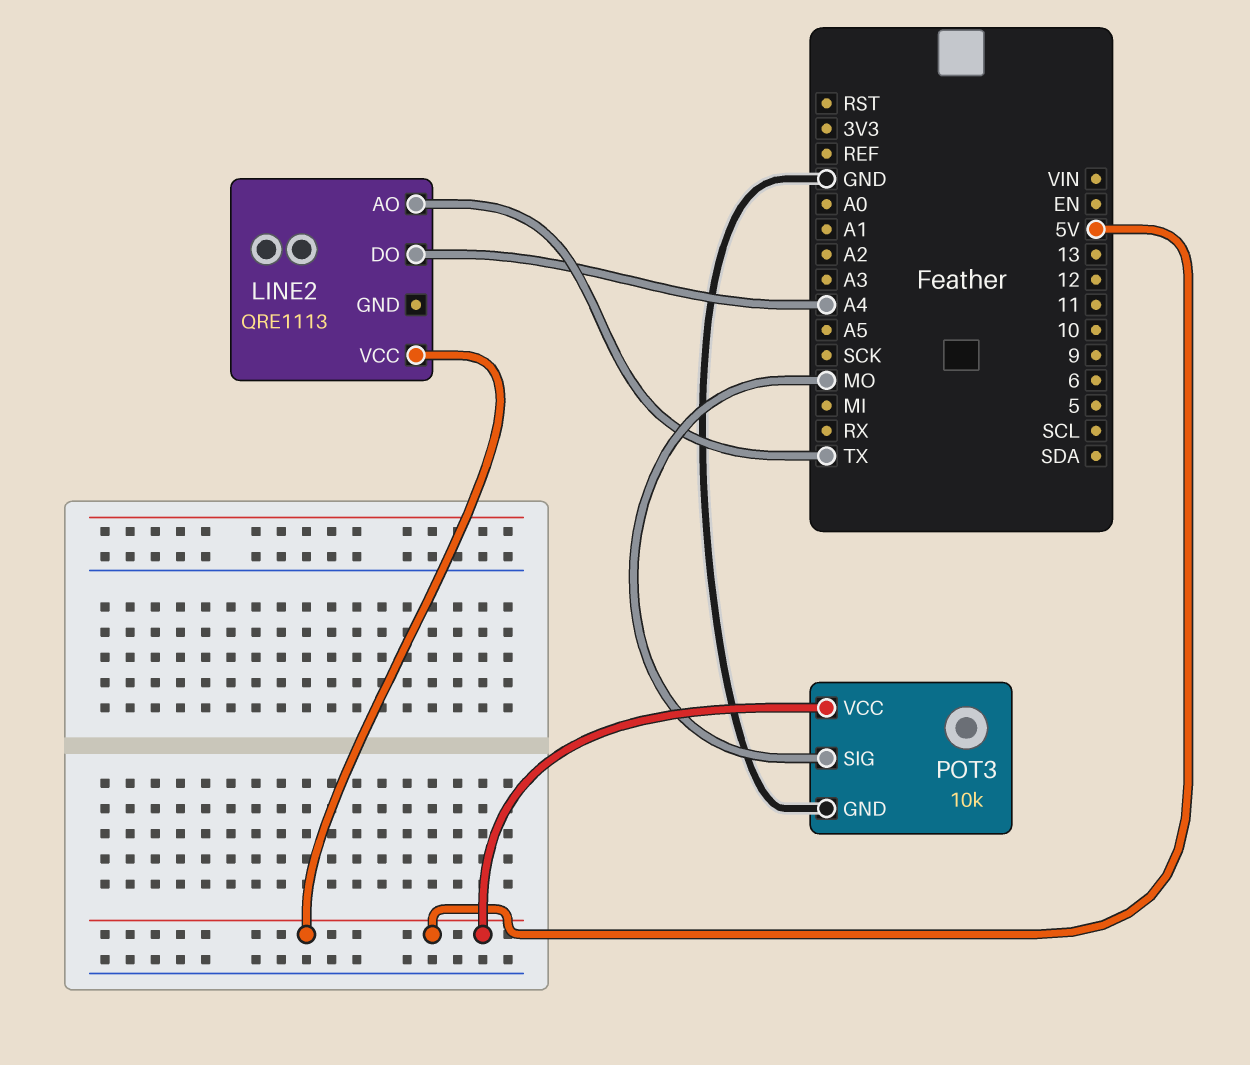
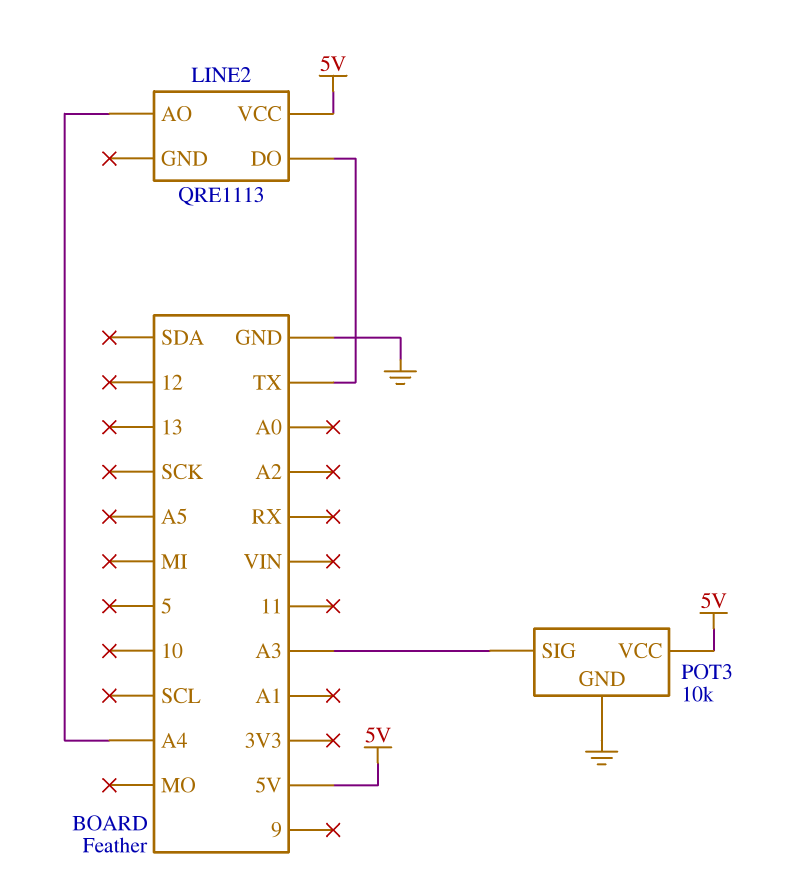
LINE2 pin AO: TX -> A4
LINE2 pin DO: A4 -> TX
POT3 pin SIG: MO -> A3

